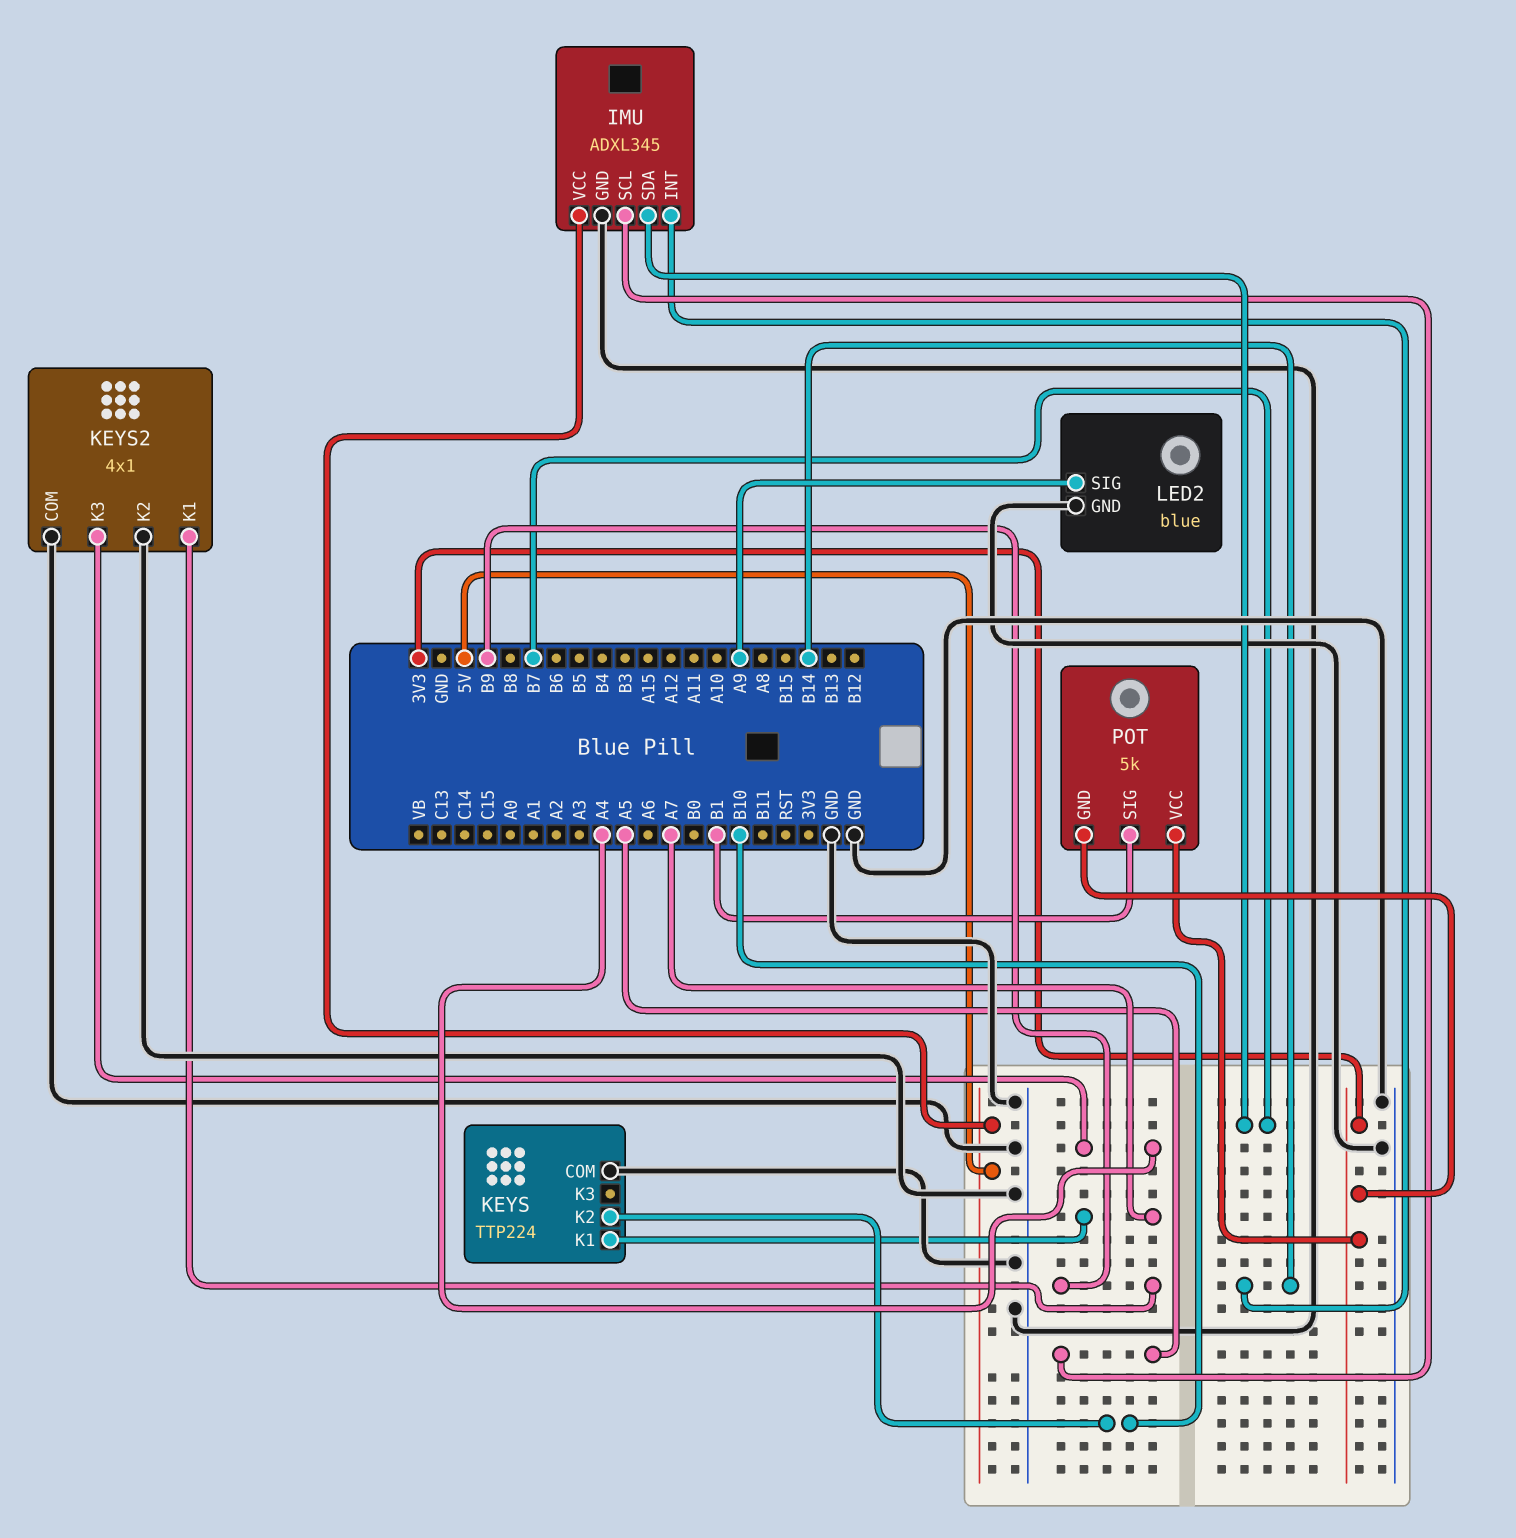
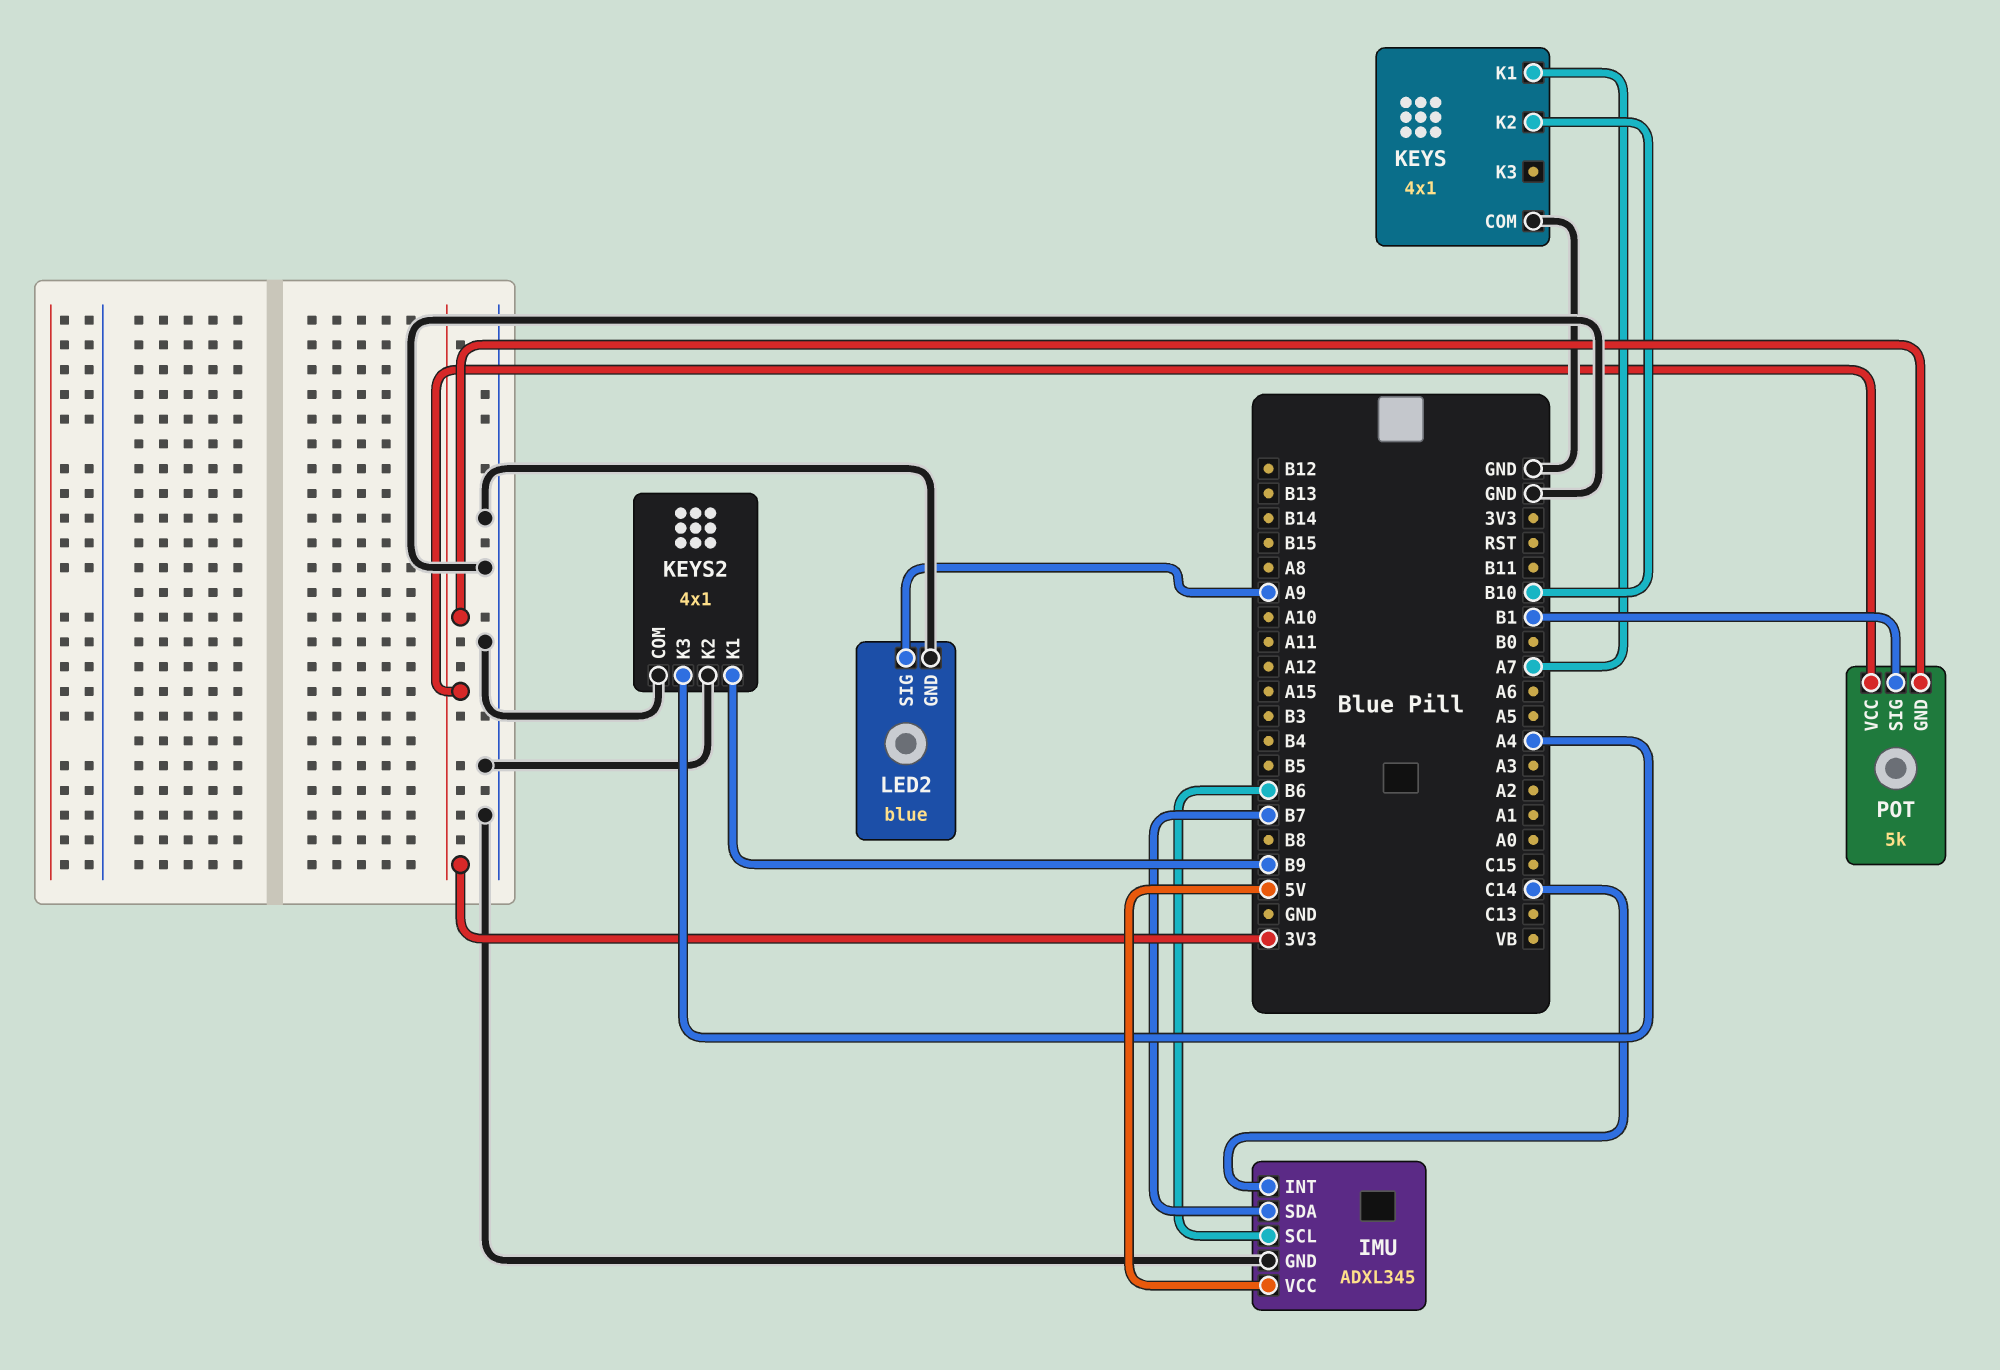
IMU pin INT: B14 -> C14
IMU pin SCL: A5 -> B6
KEYS: TTP224 -> 4x1

